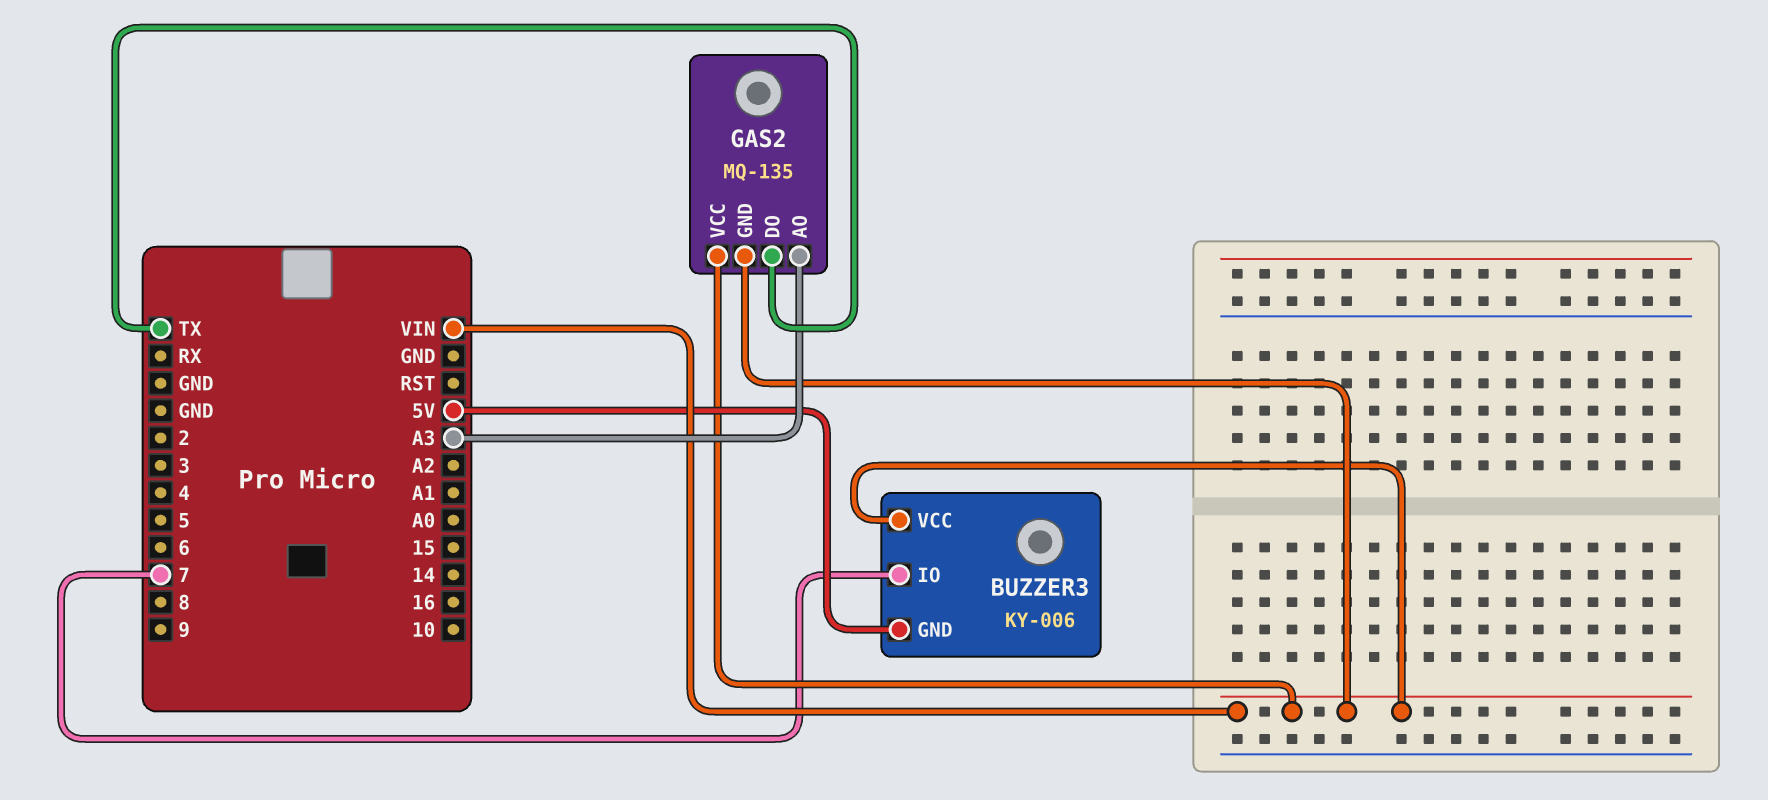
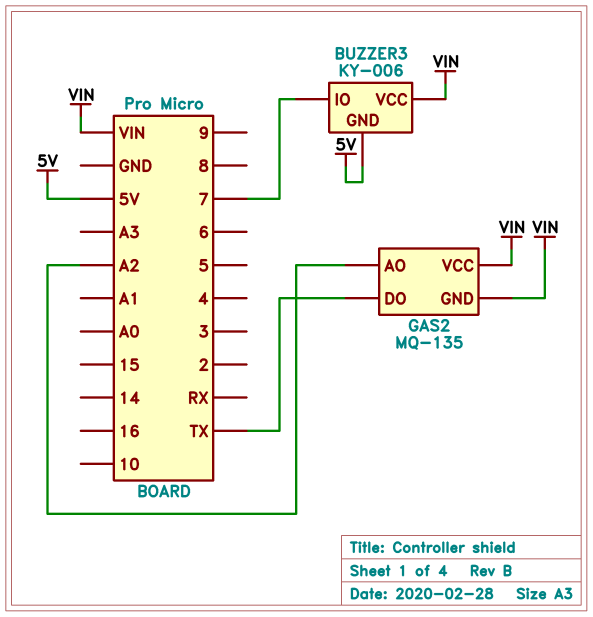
GAS2 pin AO: A3 -> A2

